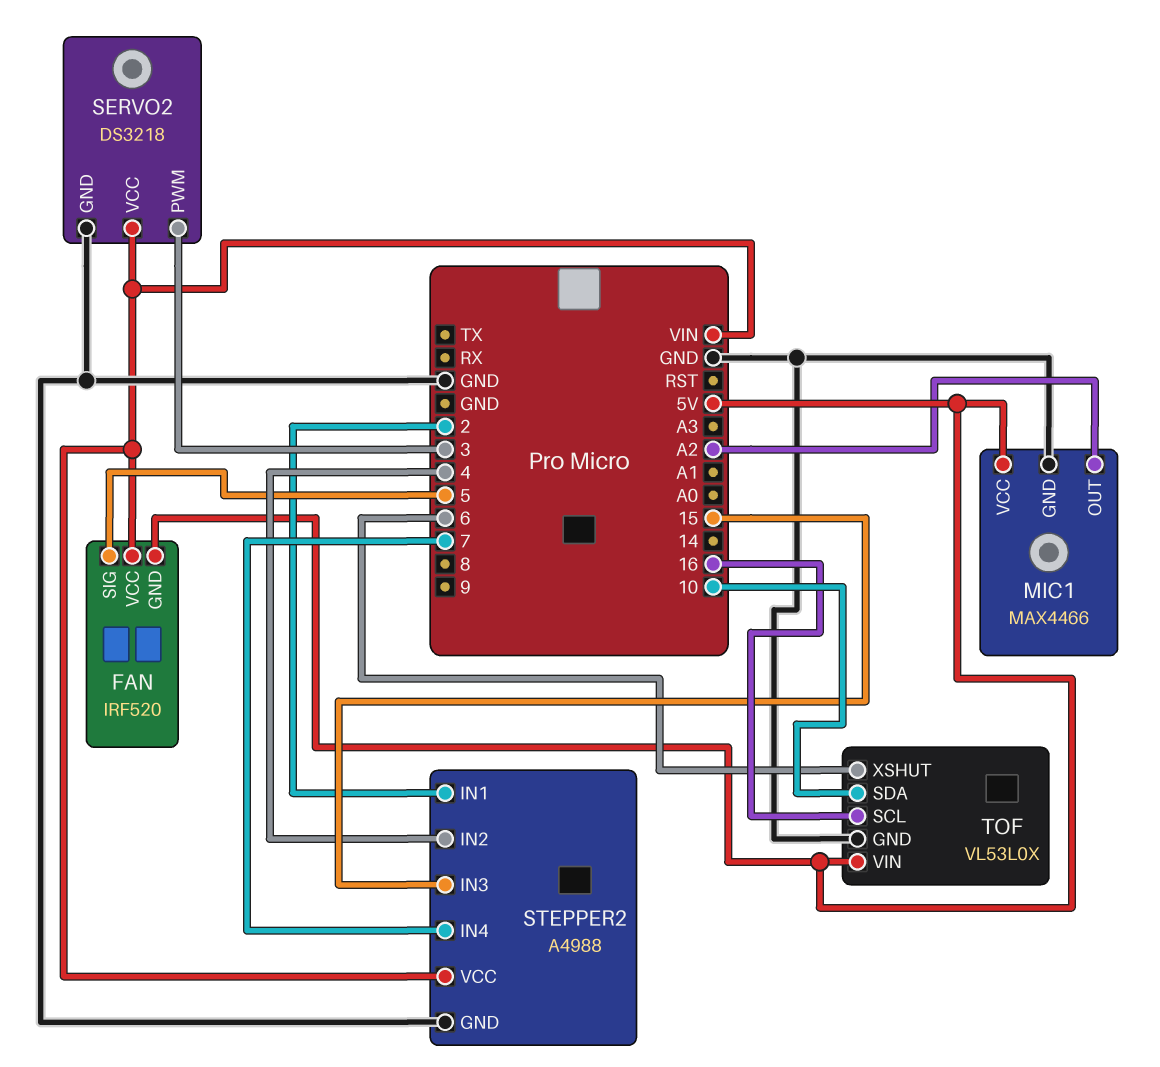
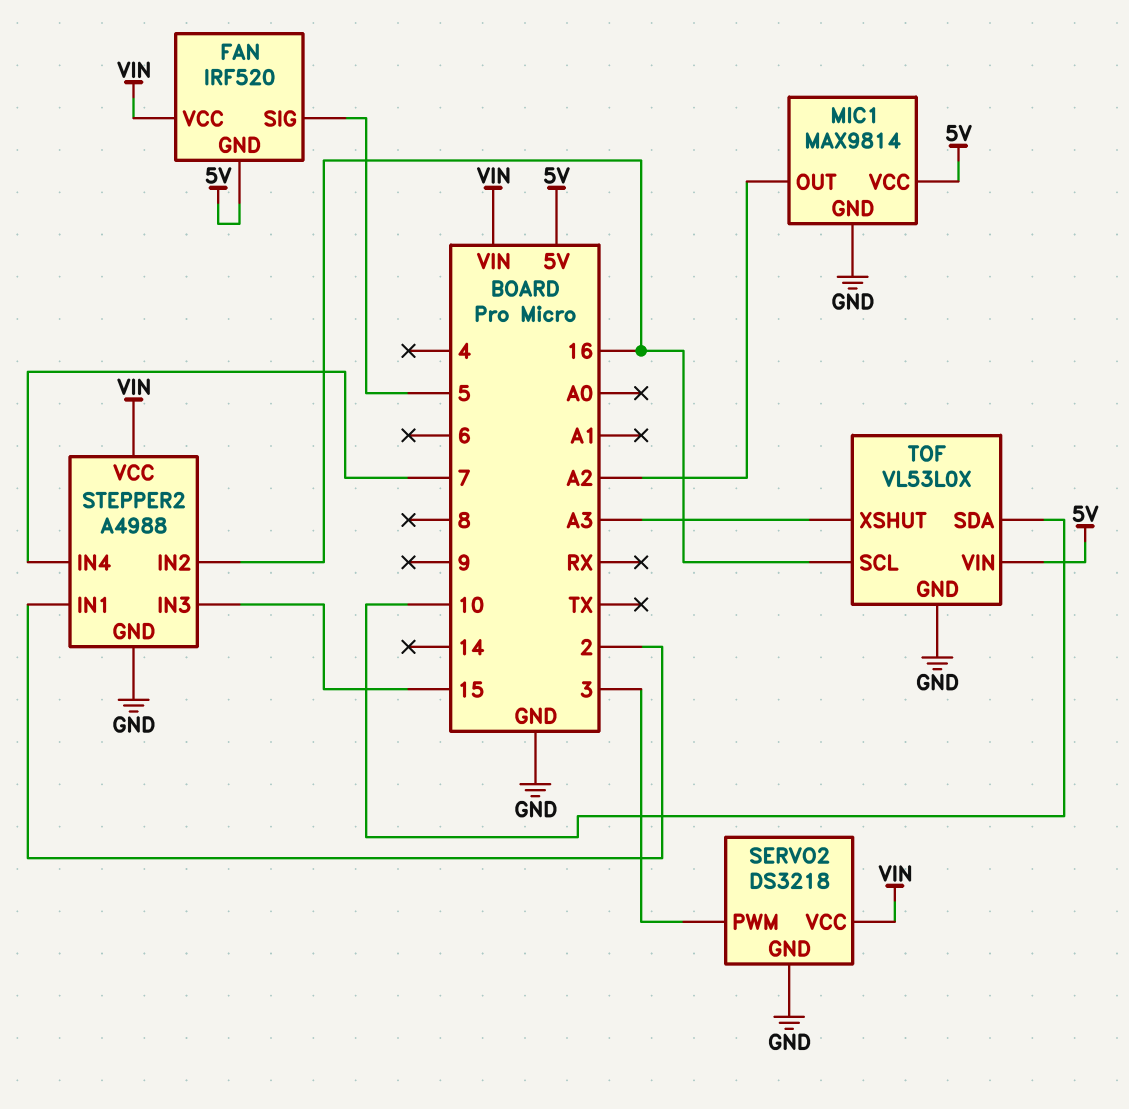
MIC1: MAX4466 -> MAX9814
STEPPER2 pin IN2: 4 -> 16
TOF pin XSHUT: 6 -> A3

